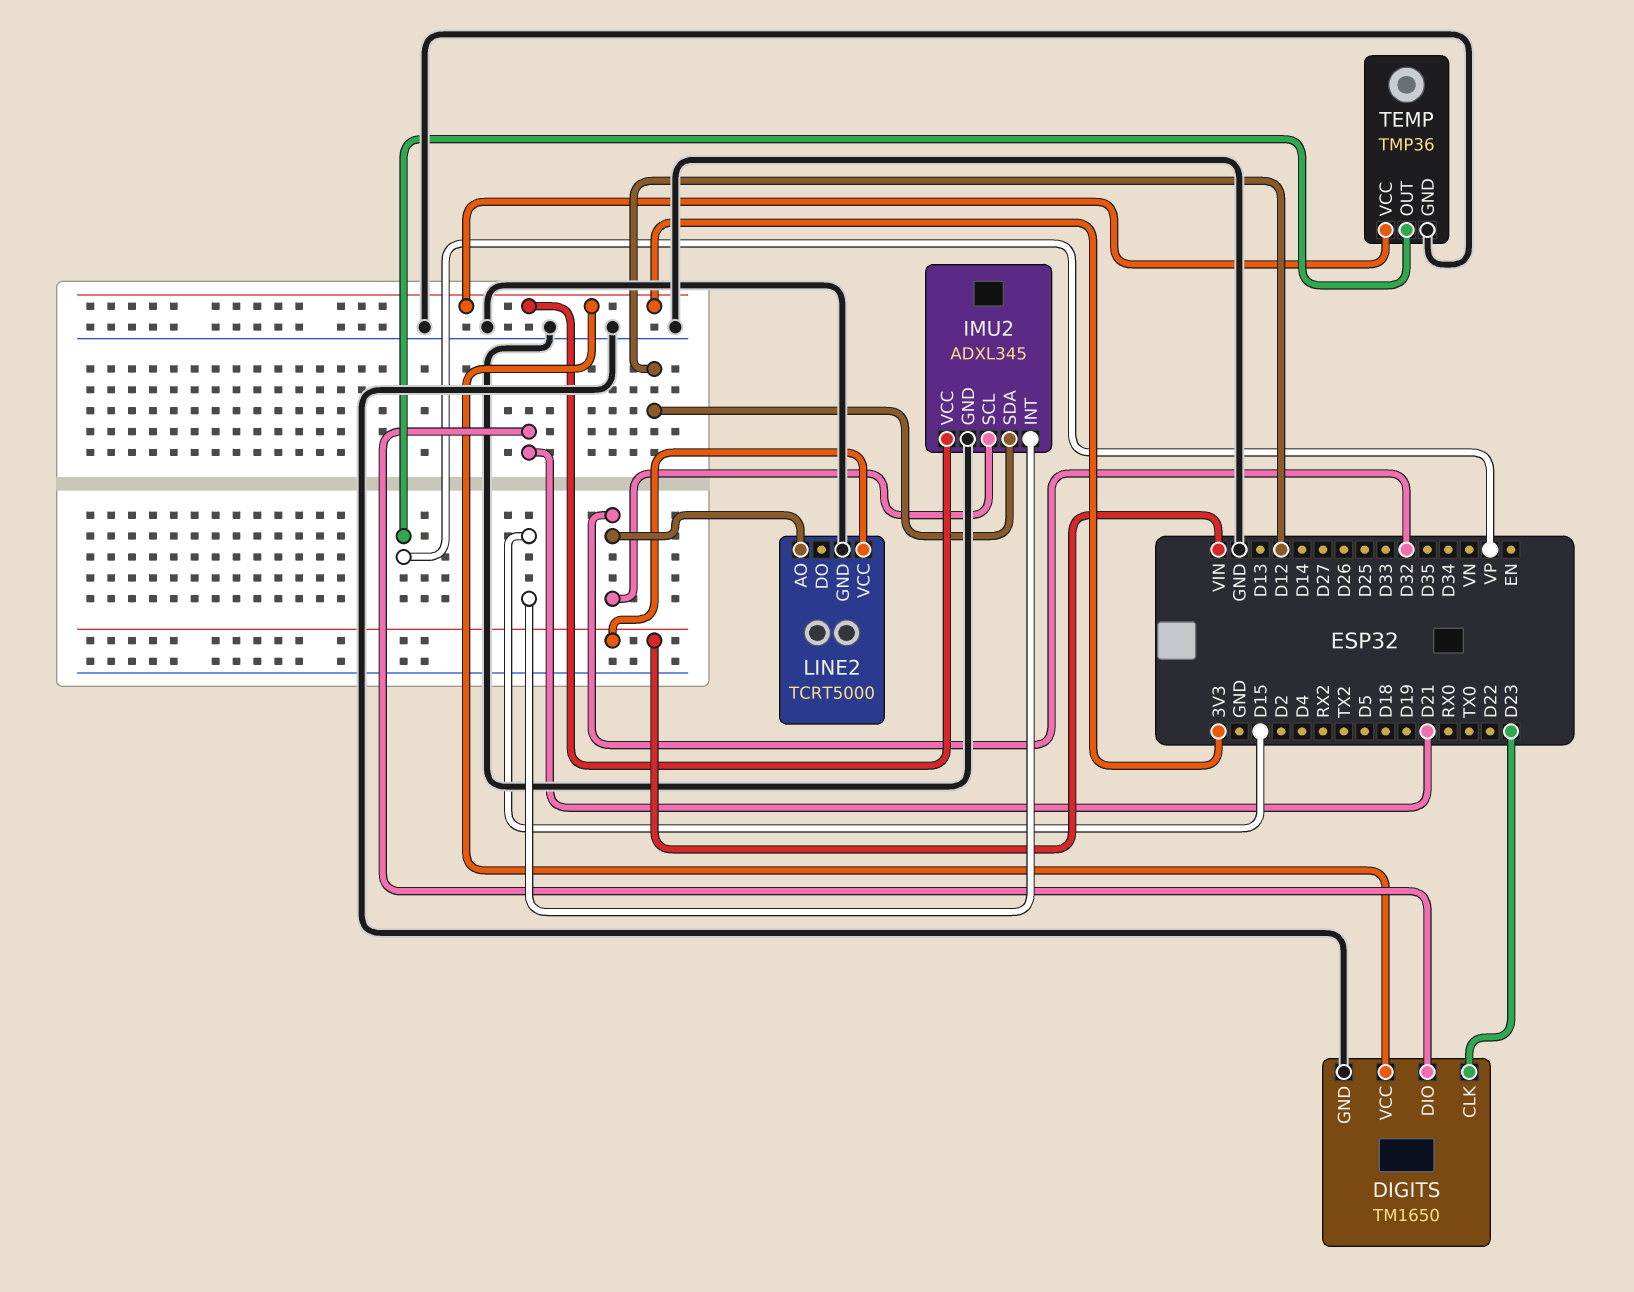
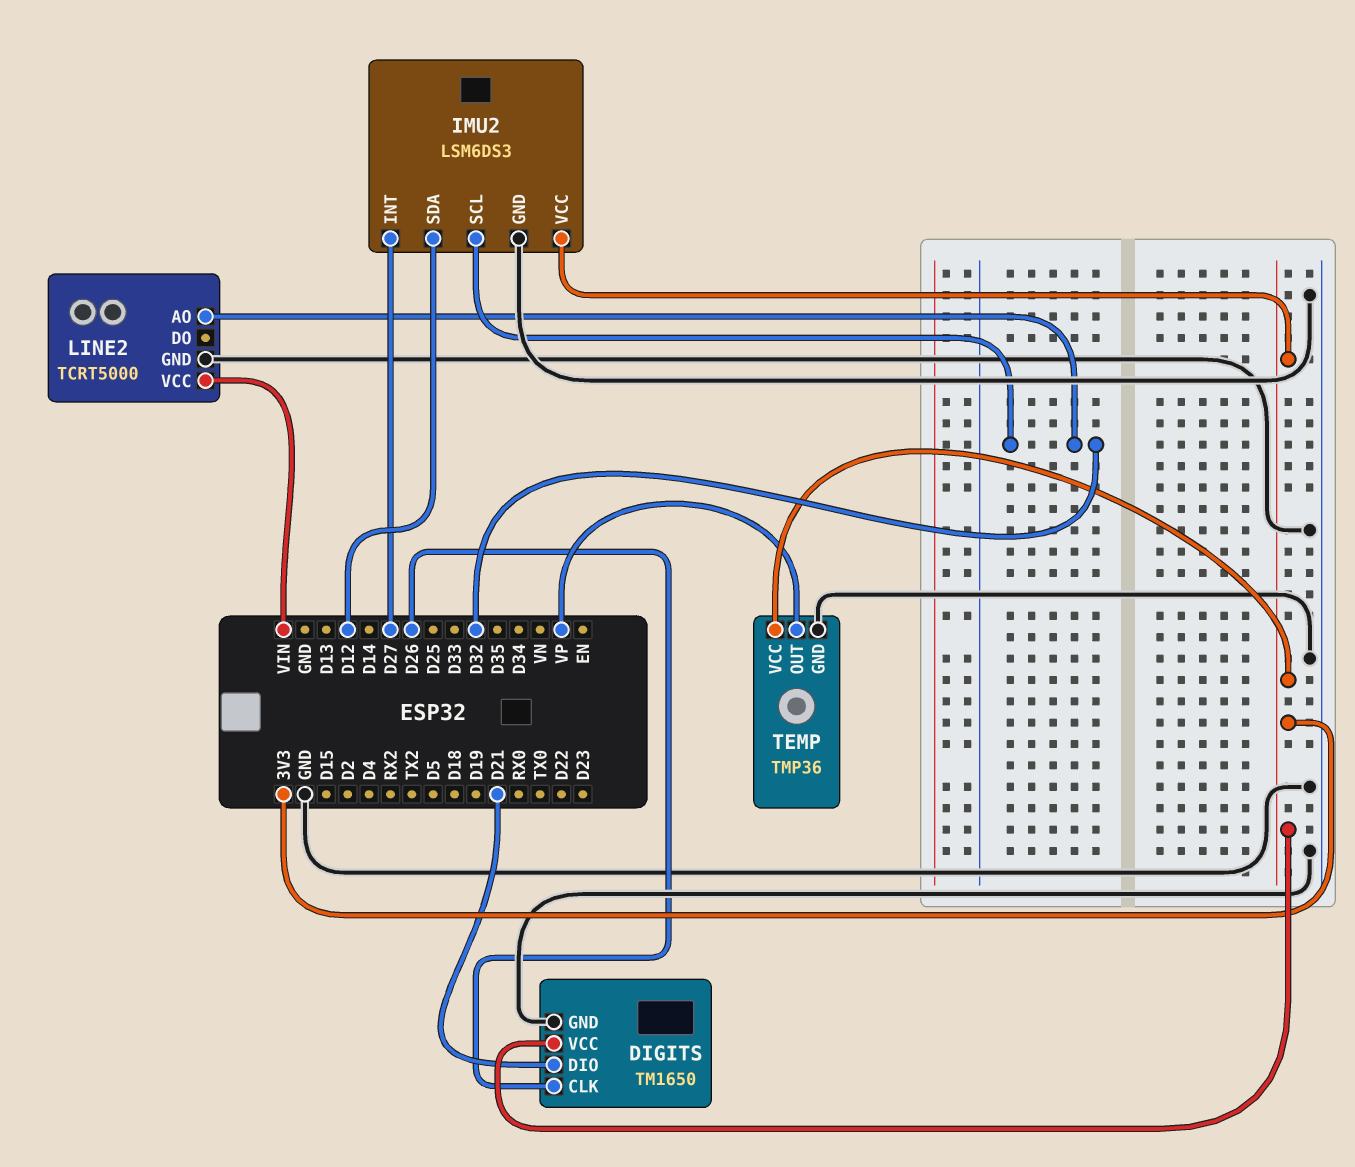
DIGITS pin CLK: D23 -> D26
IMU2: ADXL345 -> LSM6DS3
IMU2 pin INT: D15 -> D27

